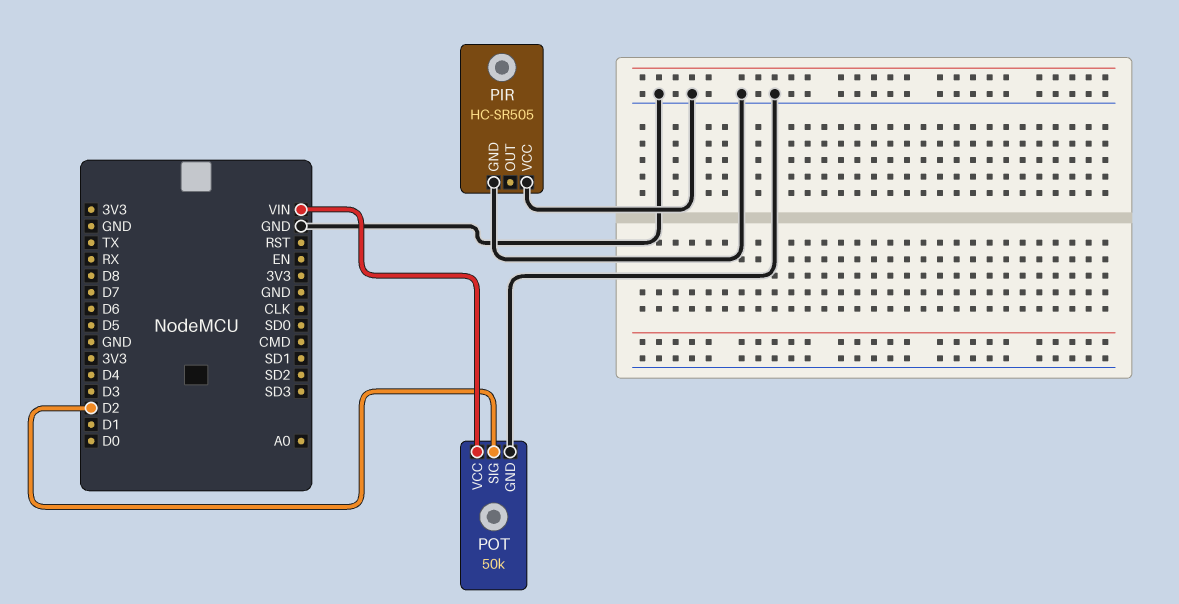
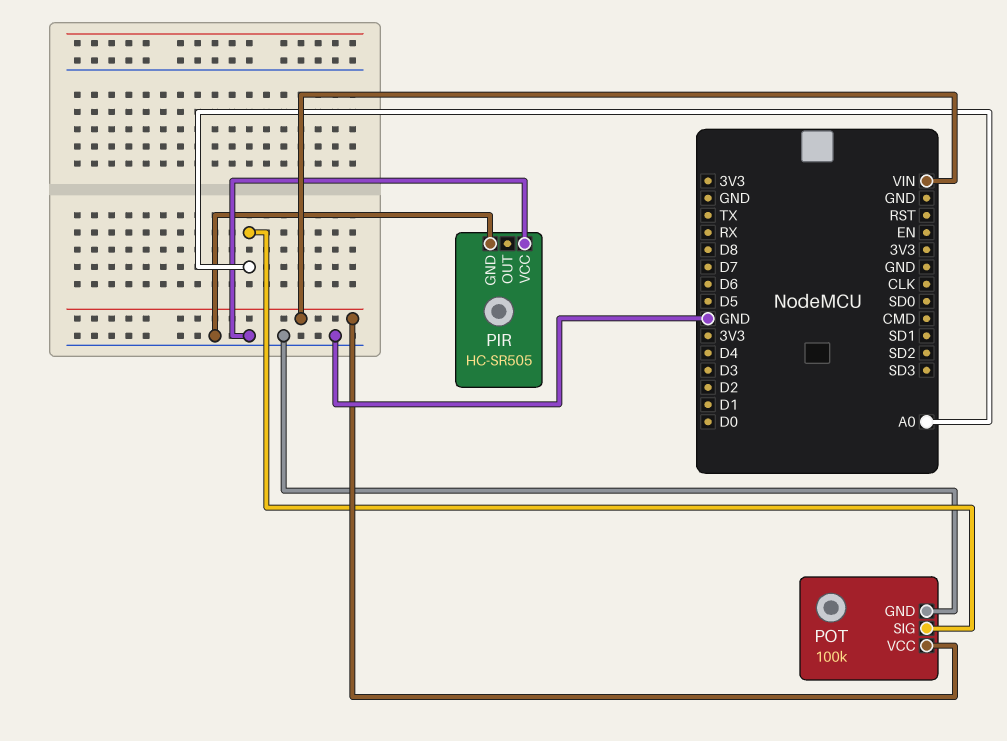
POT: 50k -> 100k
POT pin SIG: D2 -> A0

